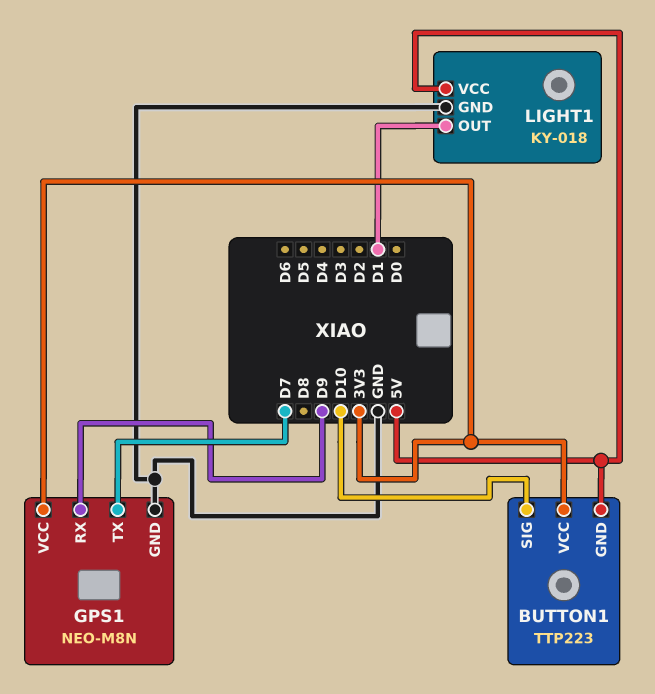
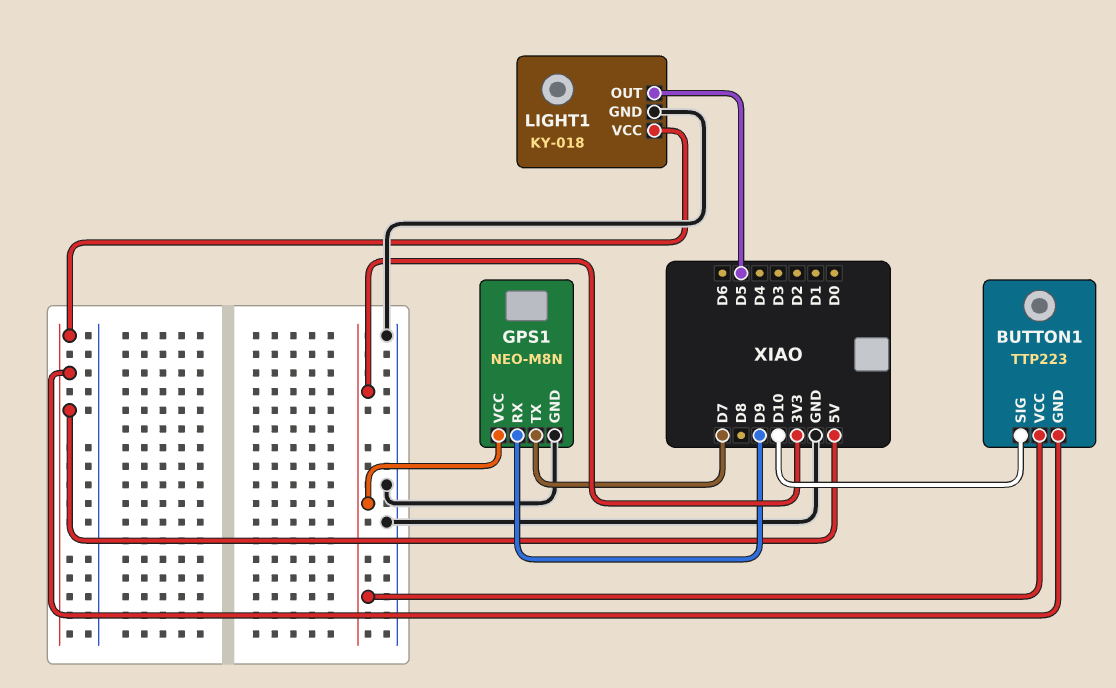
LIGHT1 pin OUT: D1 -> D5

